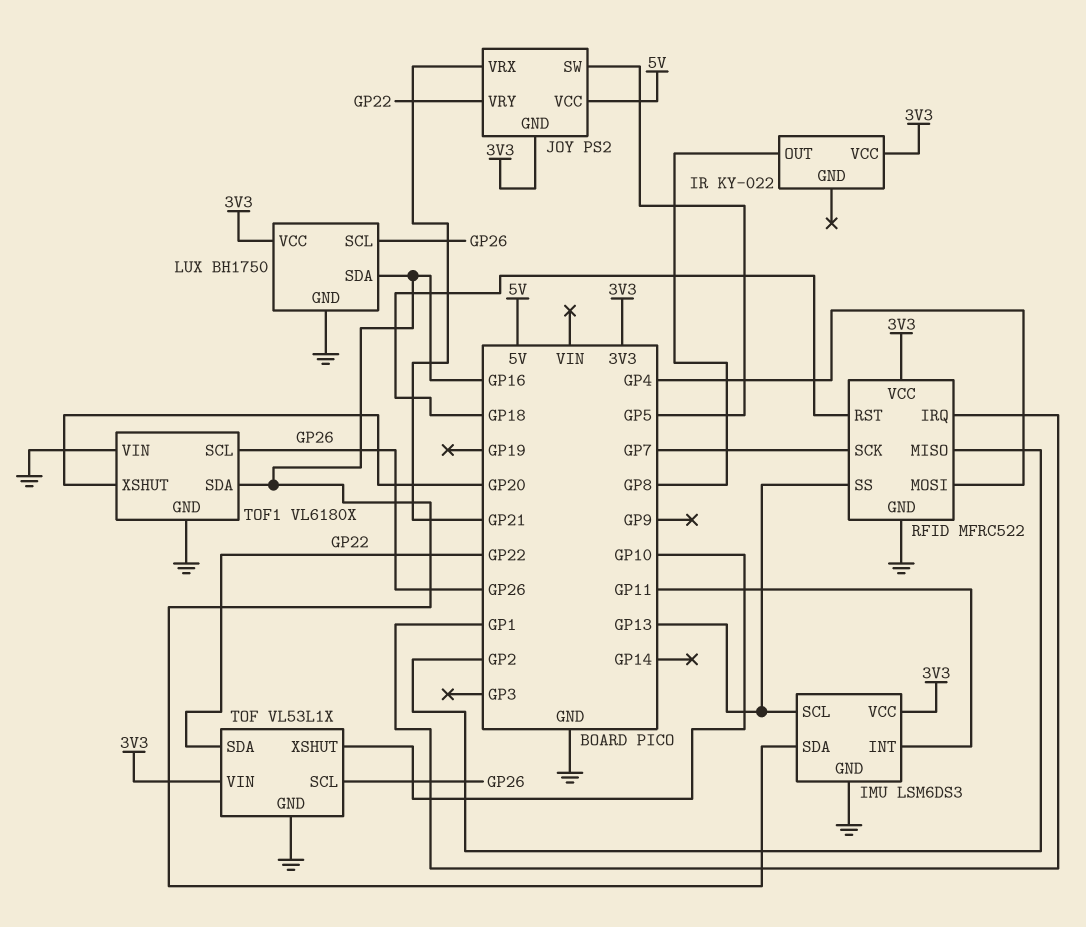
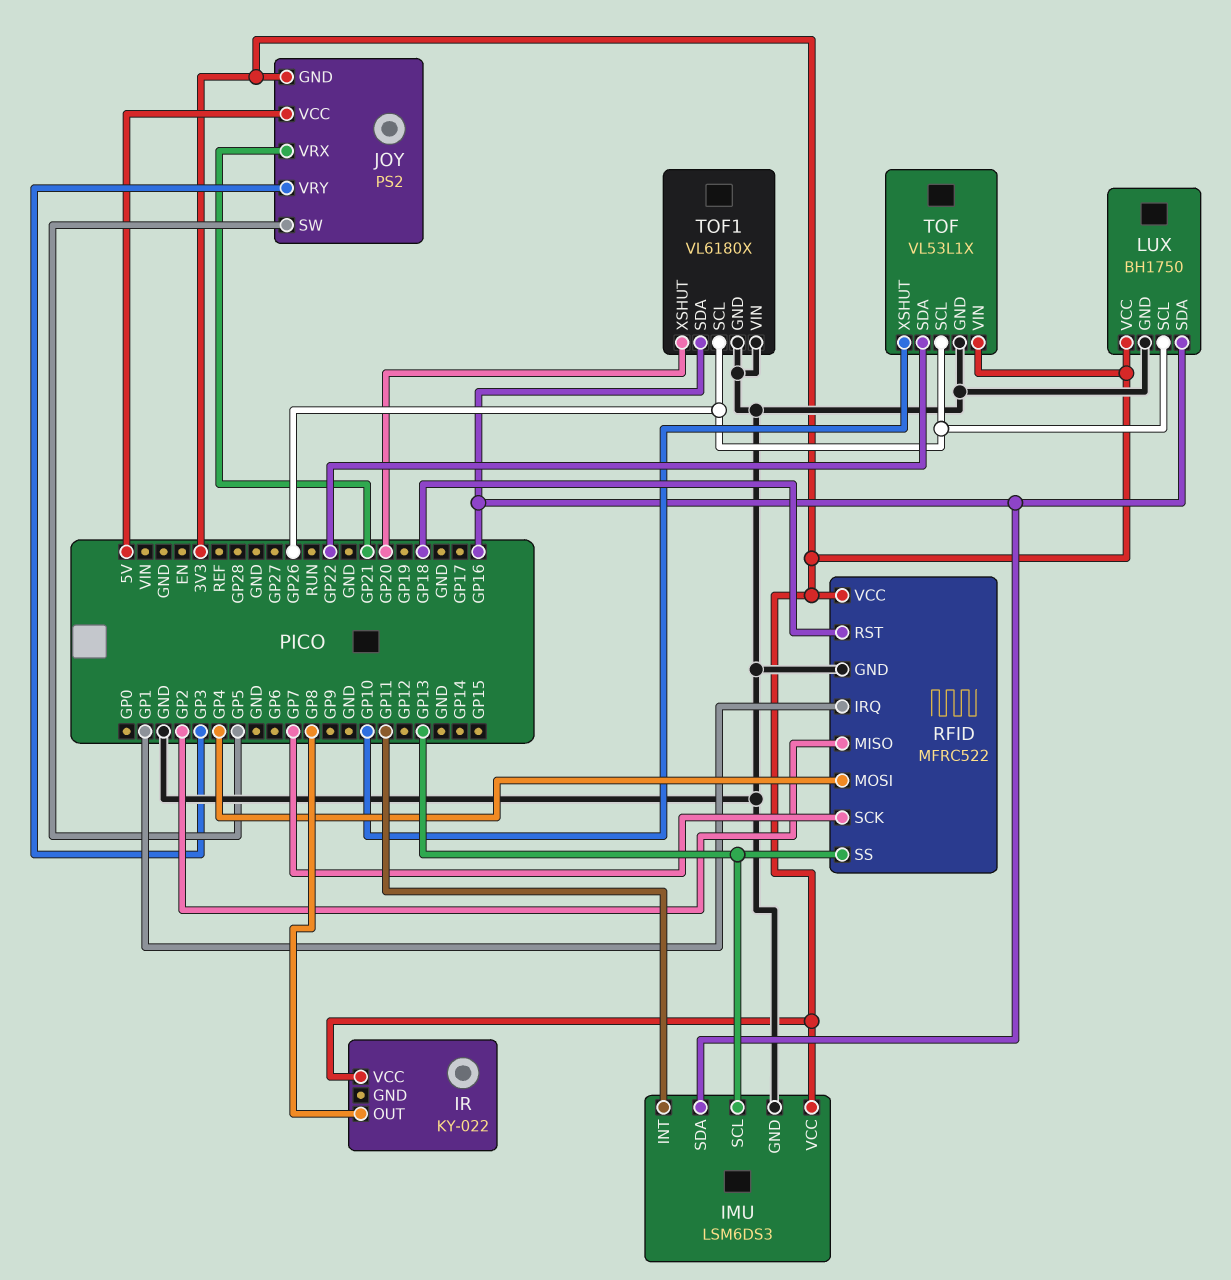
JOY pin VRY: GP22 -> GP3

